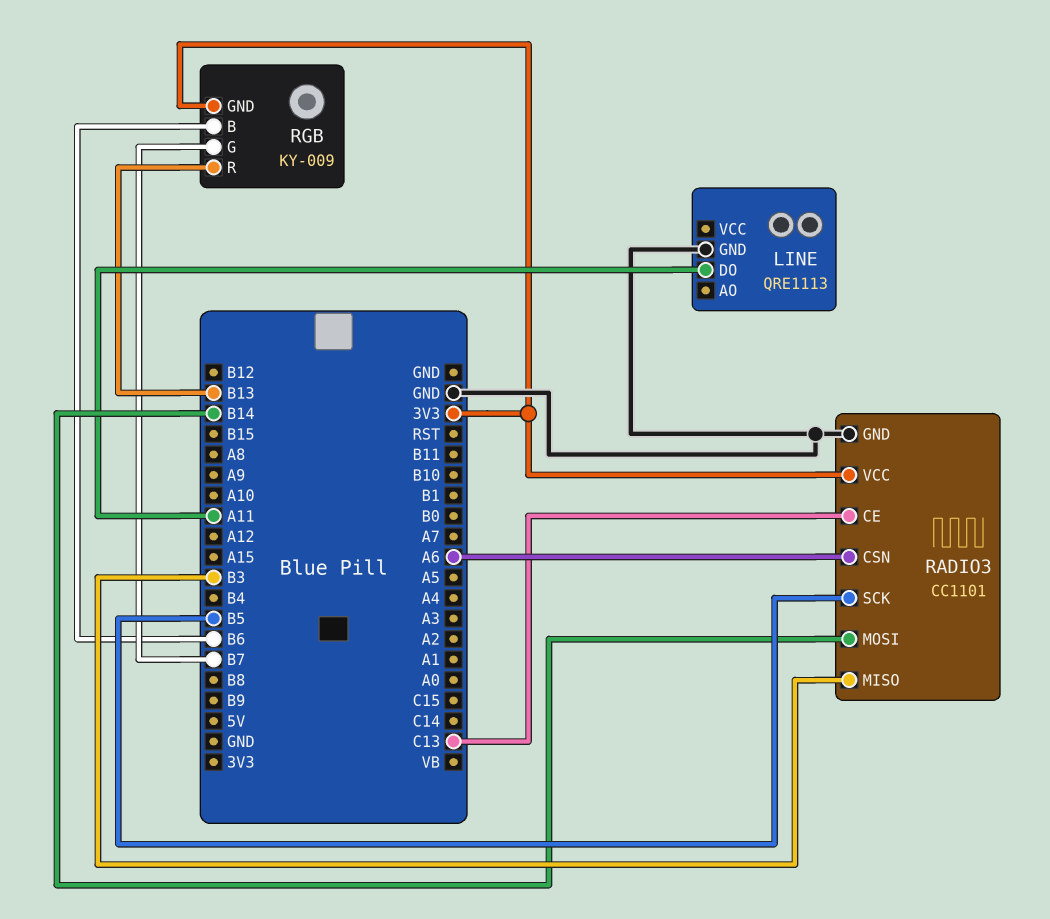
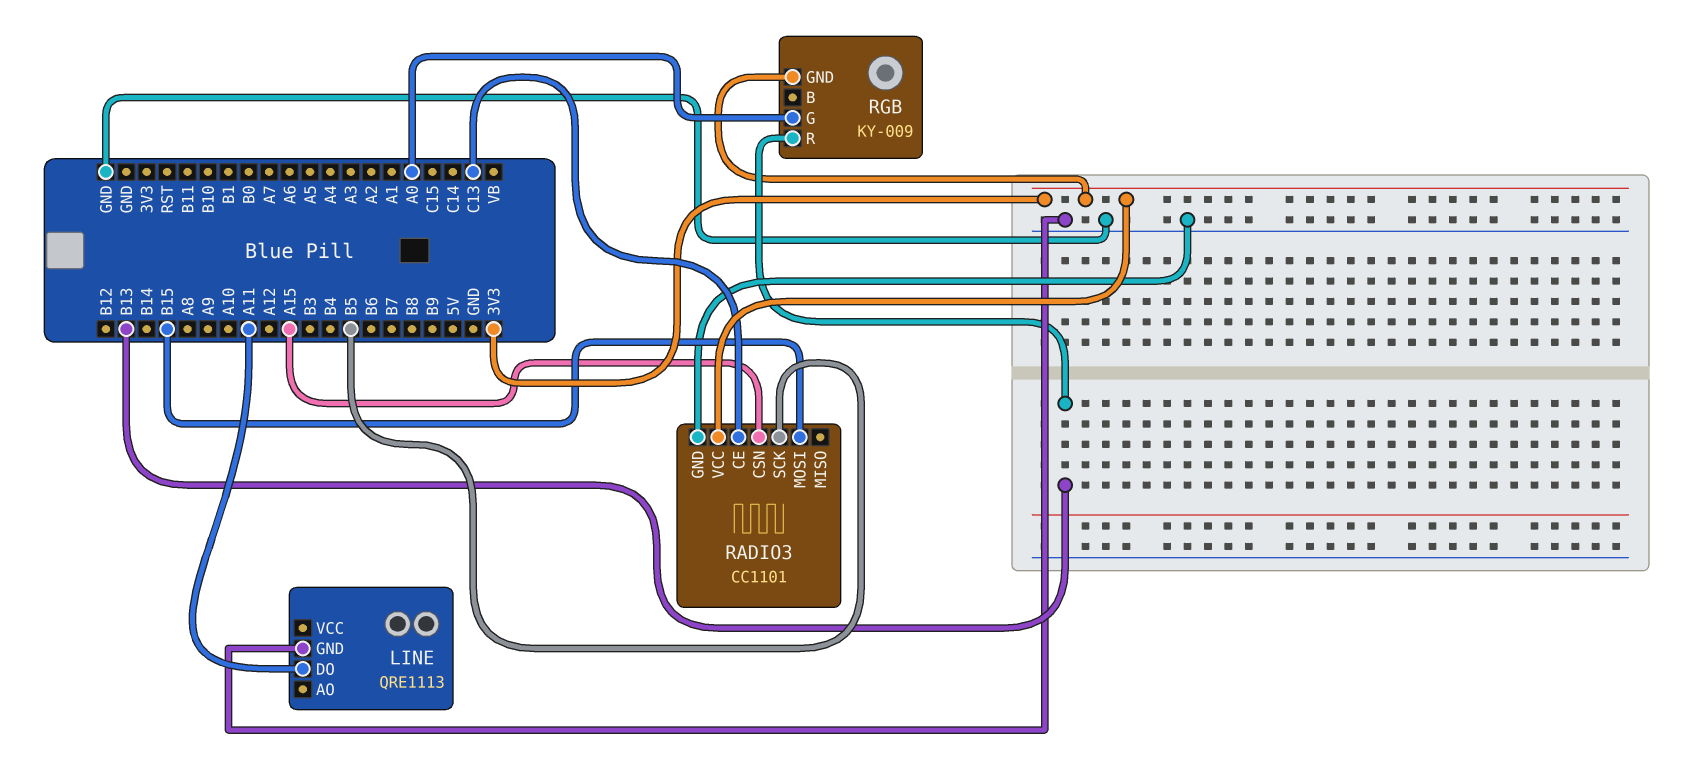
RADIO3 pin CSN: A6 -> A15
RADIO3 pin MISO: B3 -> none
RADIO3 pin MOSI: B14 -> B15
RGB pin B: B6 -> none
RGB pin G: B7 -> A0

